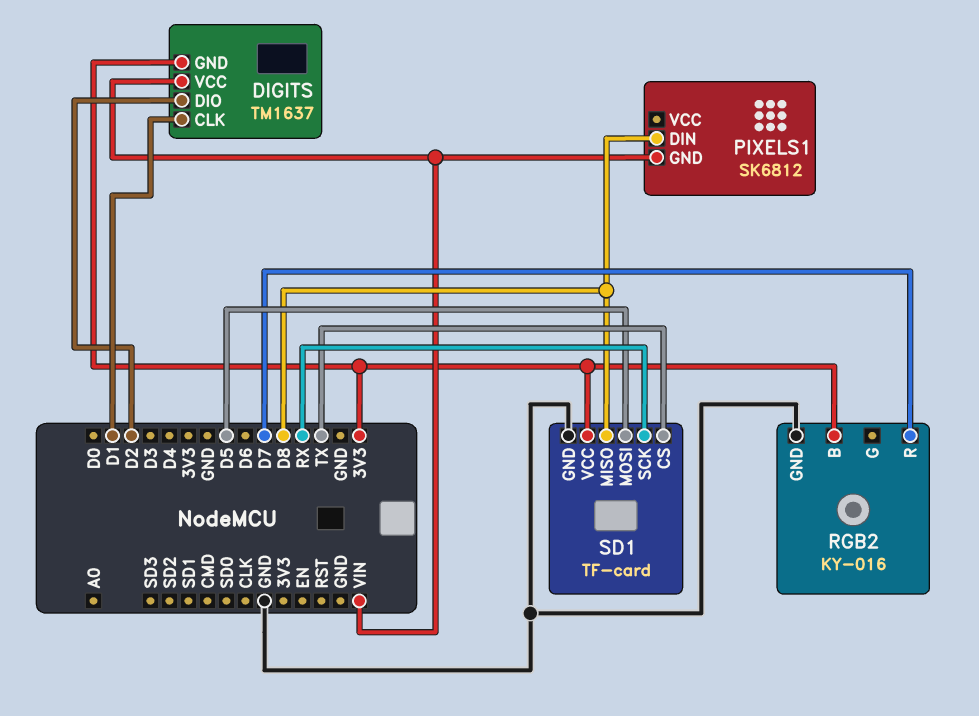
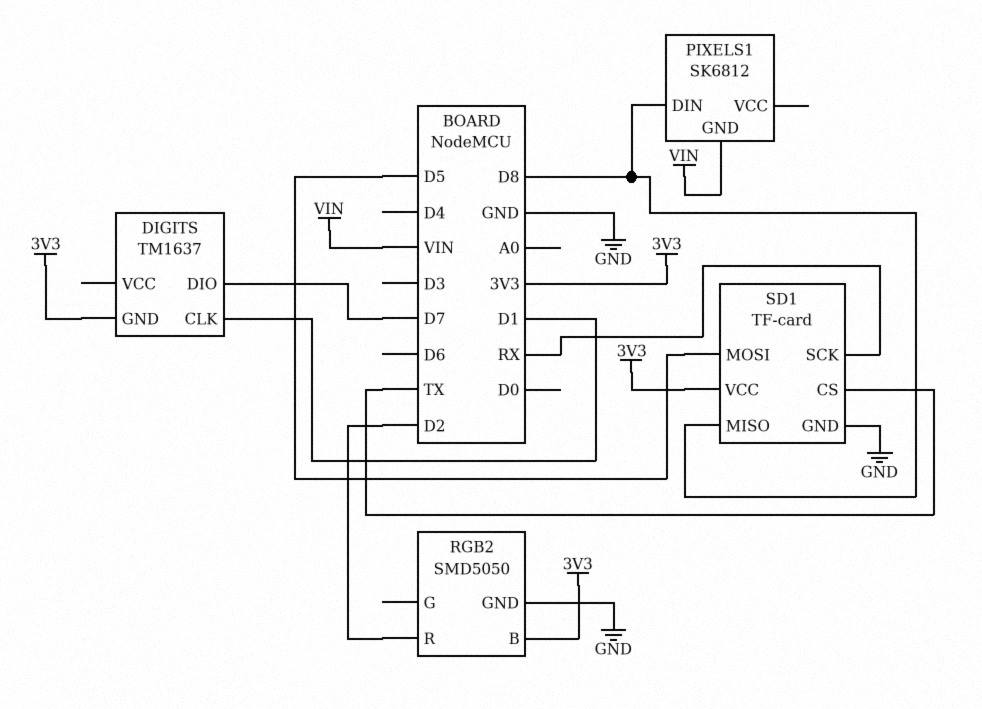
DIGITS pin DIO: D2 -> D7
DIGITS pin VCC: VIN -> none
RGB2: KY-016 -> SMD5050
RGB2 pin R: D7 -> D2

